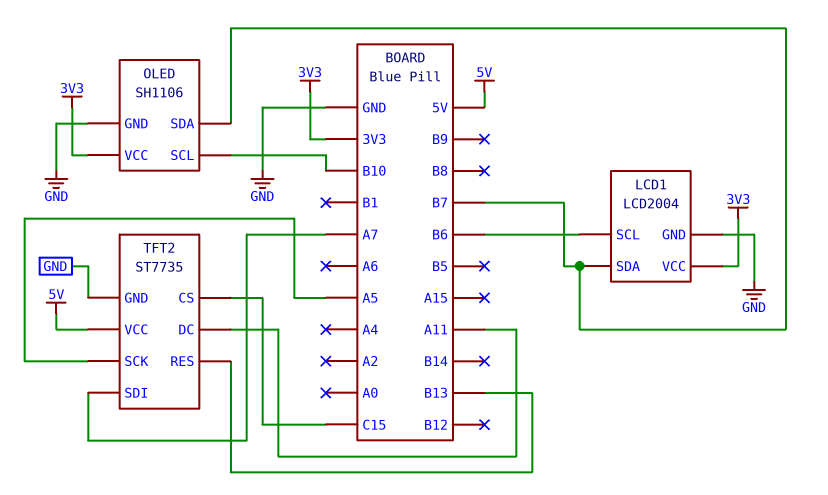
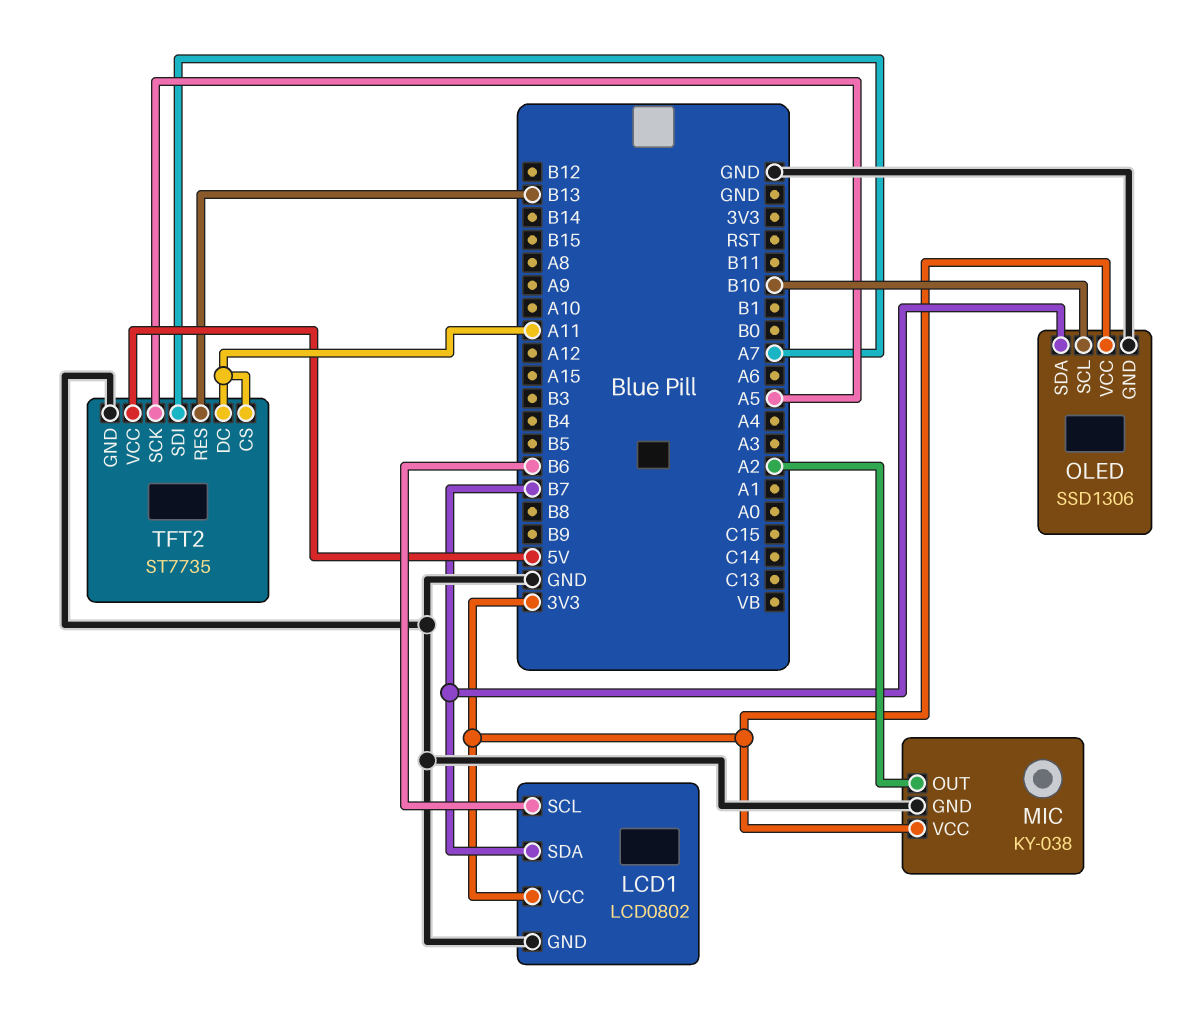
LCD1: LCD2004 -> LCD0802
MIC: none -> KY-038
MIC pin GND: none -> GND
MIC pin OUT: none -> A2
MIC pin VCC: none -> 3V3
OLED: SH1106 -> SSD1306
TFT2 pin CS: C15 -> A11

